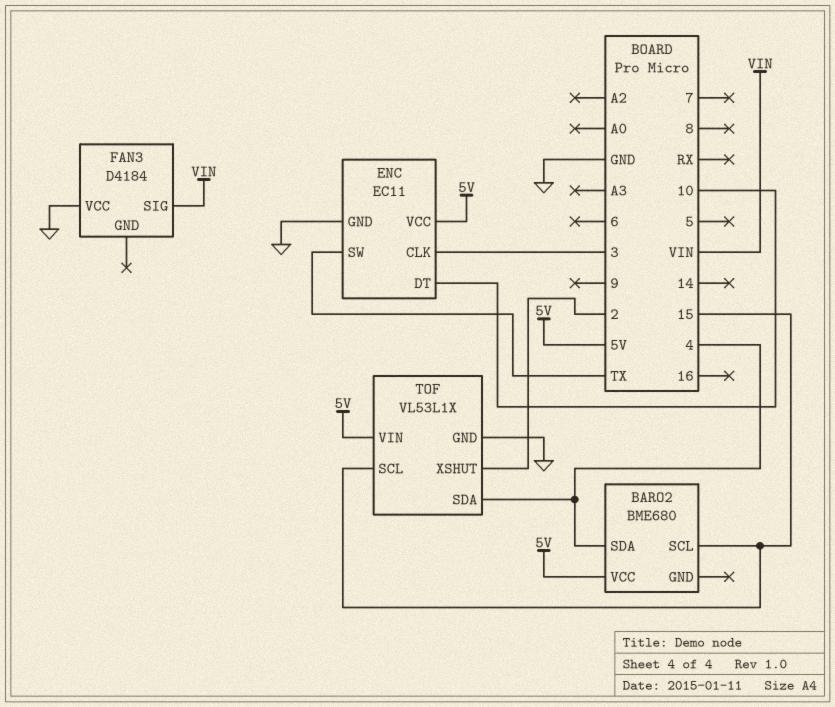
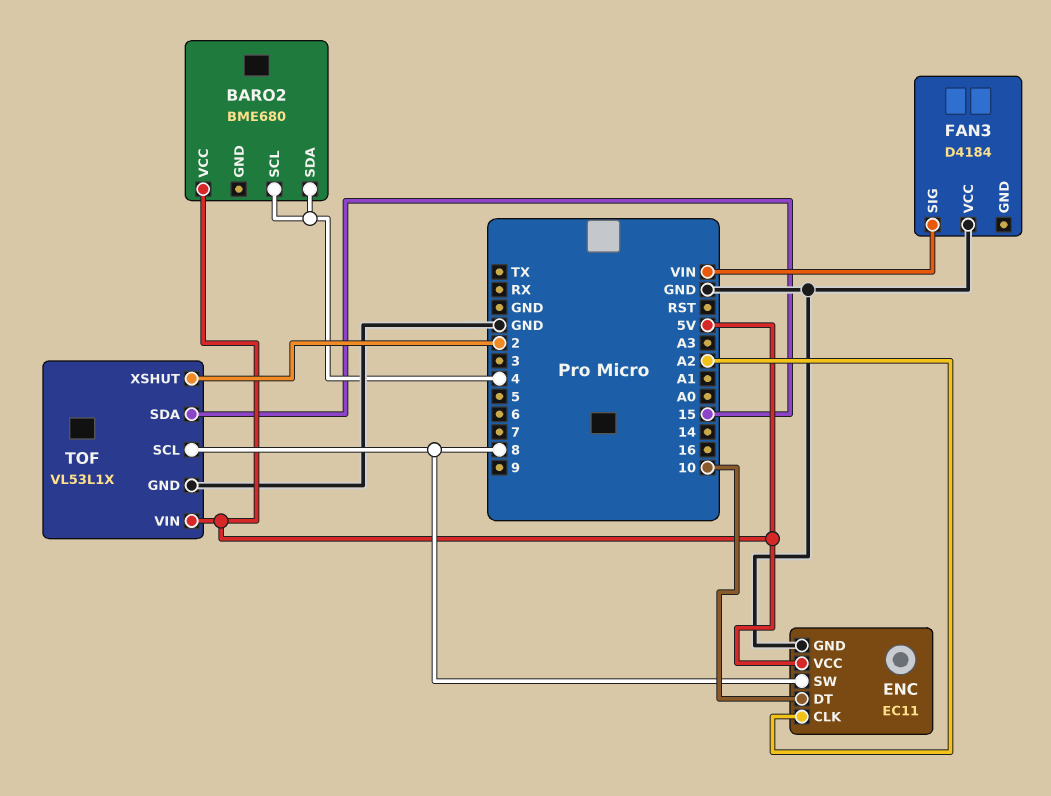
BARO2 pin SCL: 15 -> 4
ENC pin CLK: 3 -> A2
ENC pin SW: TX -> 8
TOF pin SCL: 15 -> 8
TOF pin SDA: 4 -> 15

